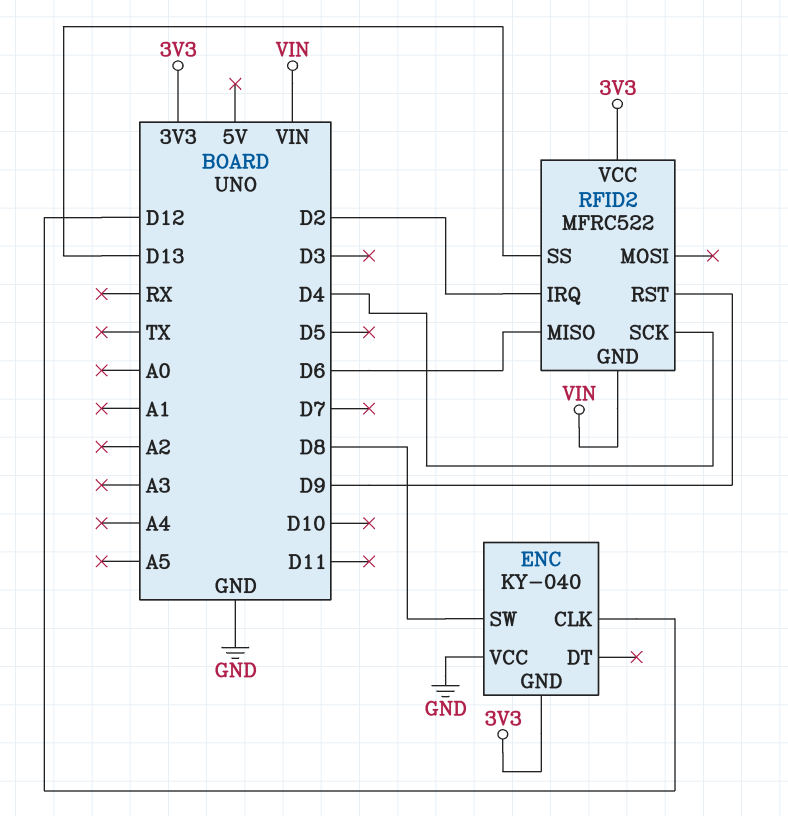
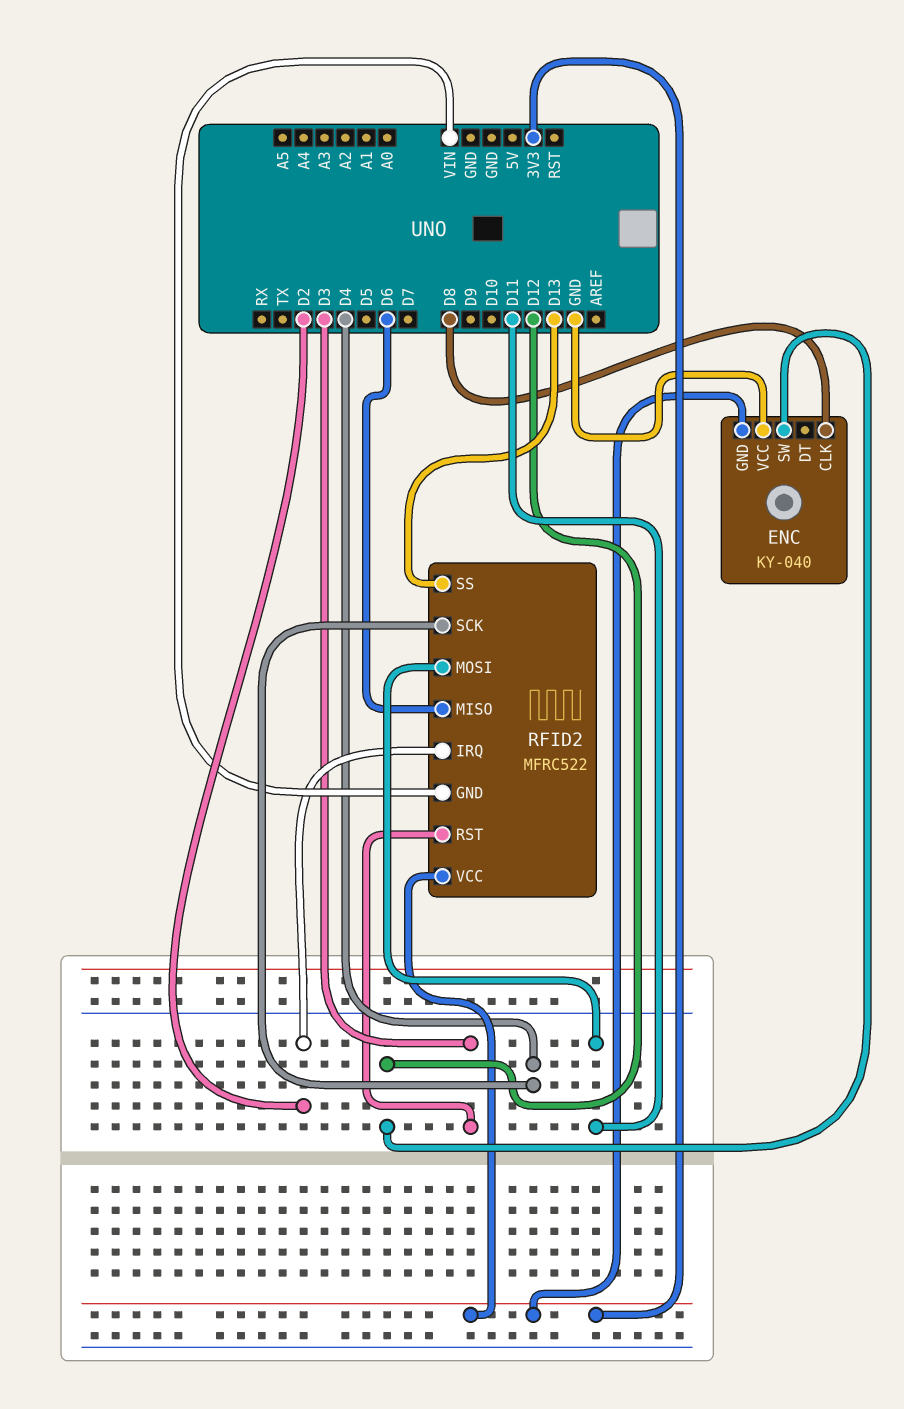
ENC pin CLK: D12 -> D8
ENC pin SW: D8 -> D12
RFID2 pin MOSI: none -> D11
RFID2 pin RST: D9 -> D3

